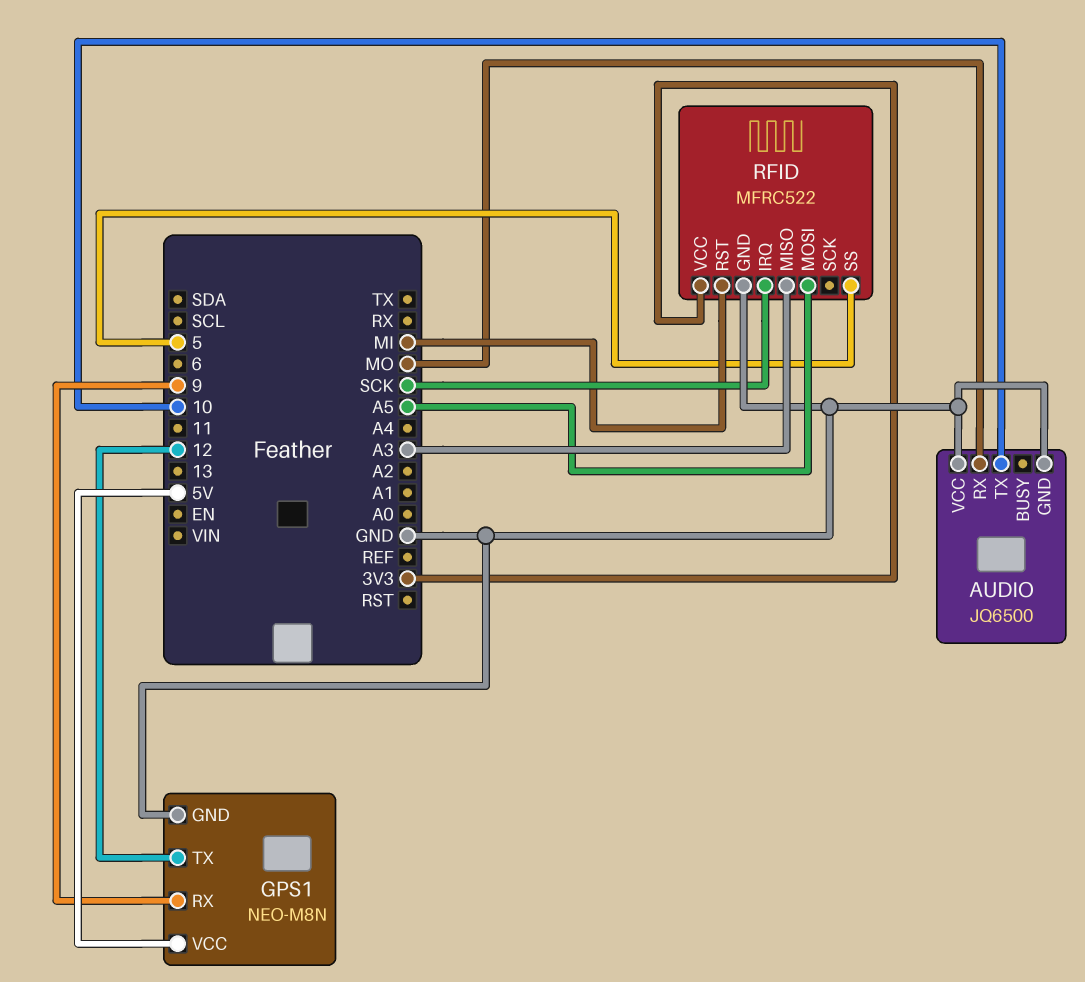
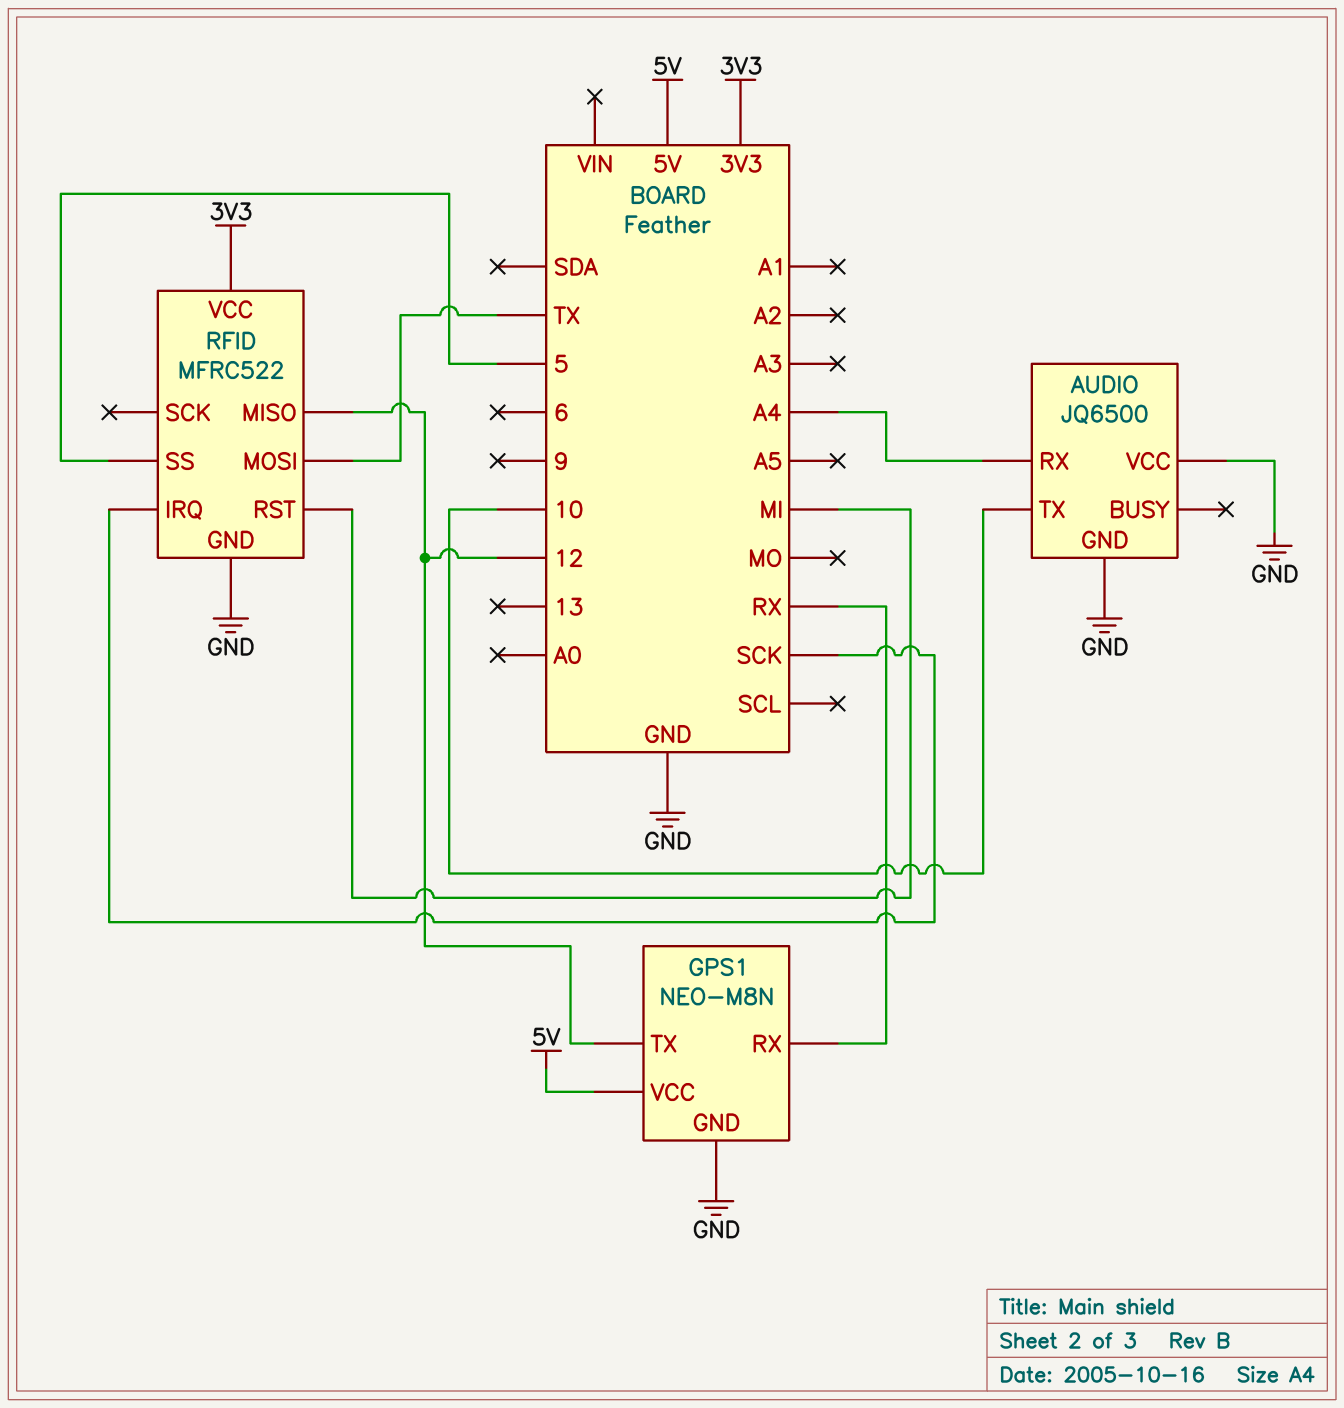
AUDIO pin RX: MO -> A4
GPS1 pin RX: 9 -> RX
RFID pin MISO: A3 -> 12
RFID pin MOSI: A5 -> TX

